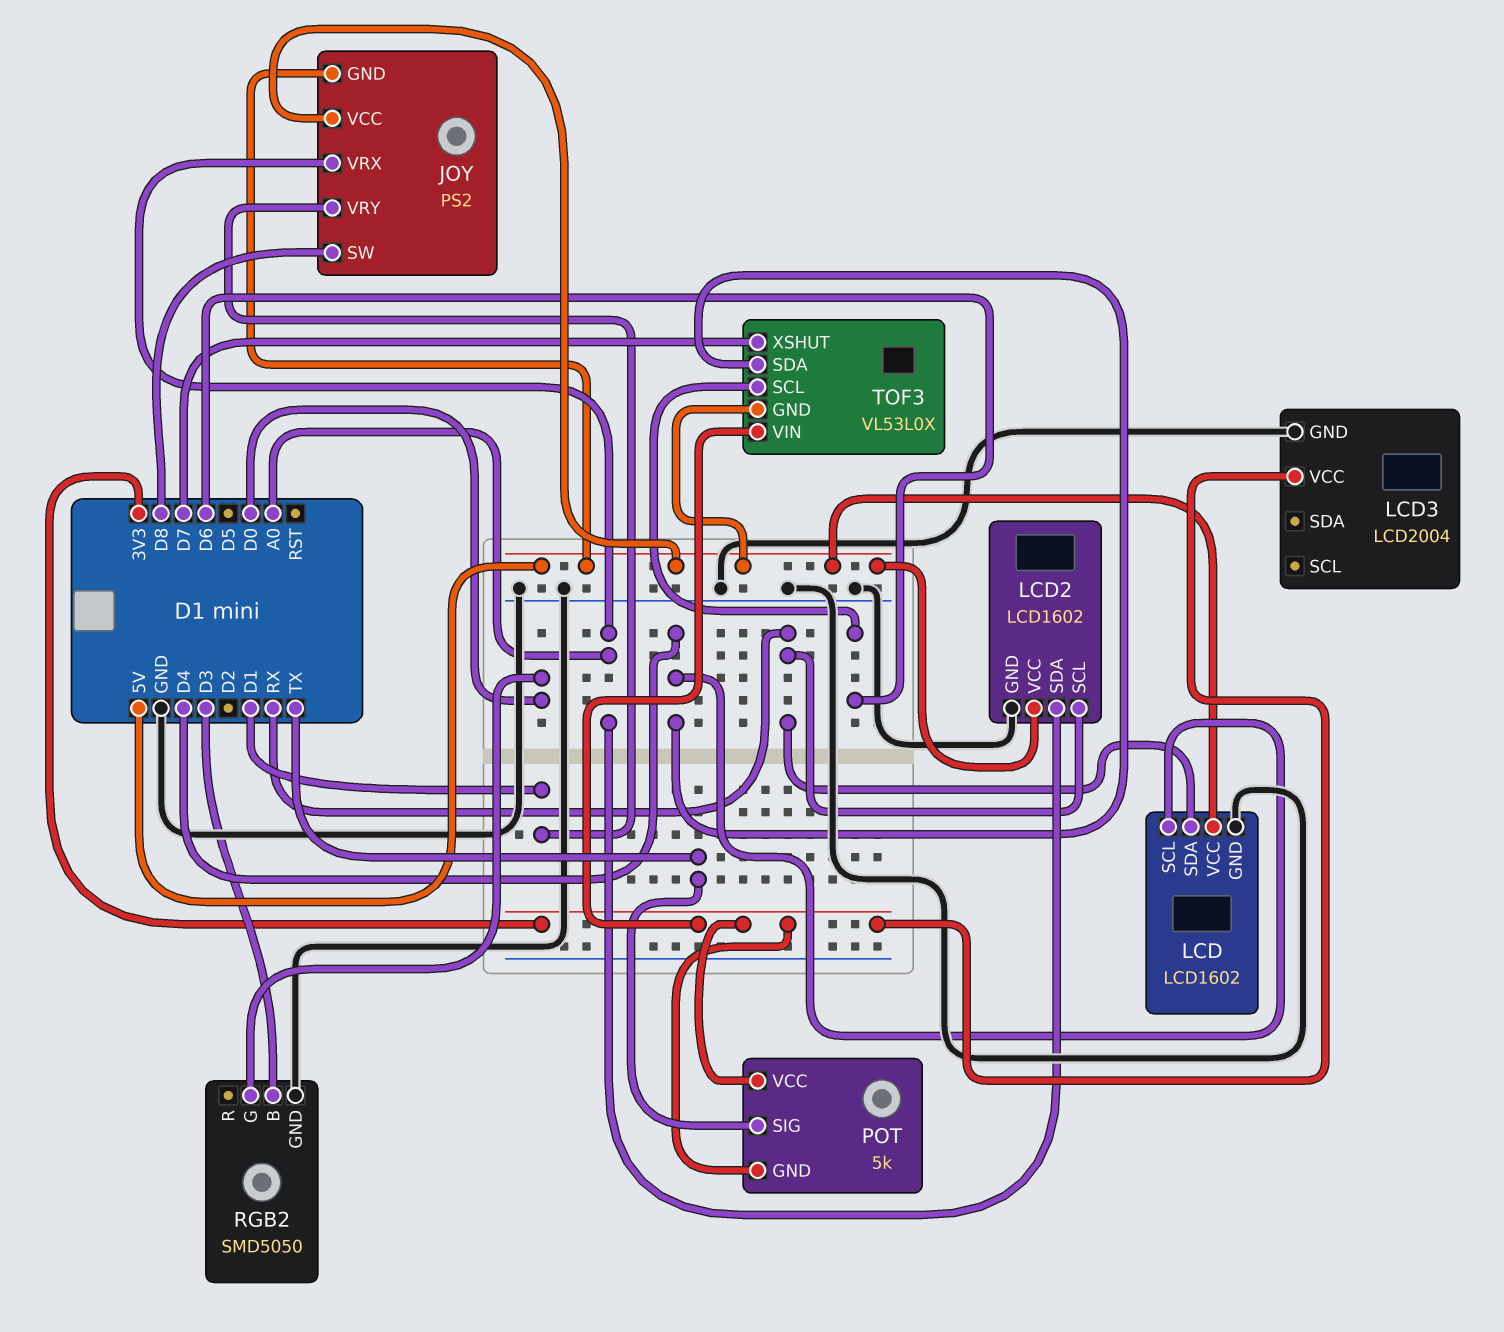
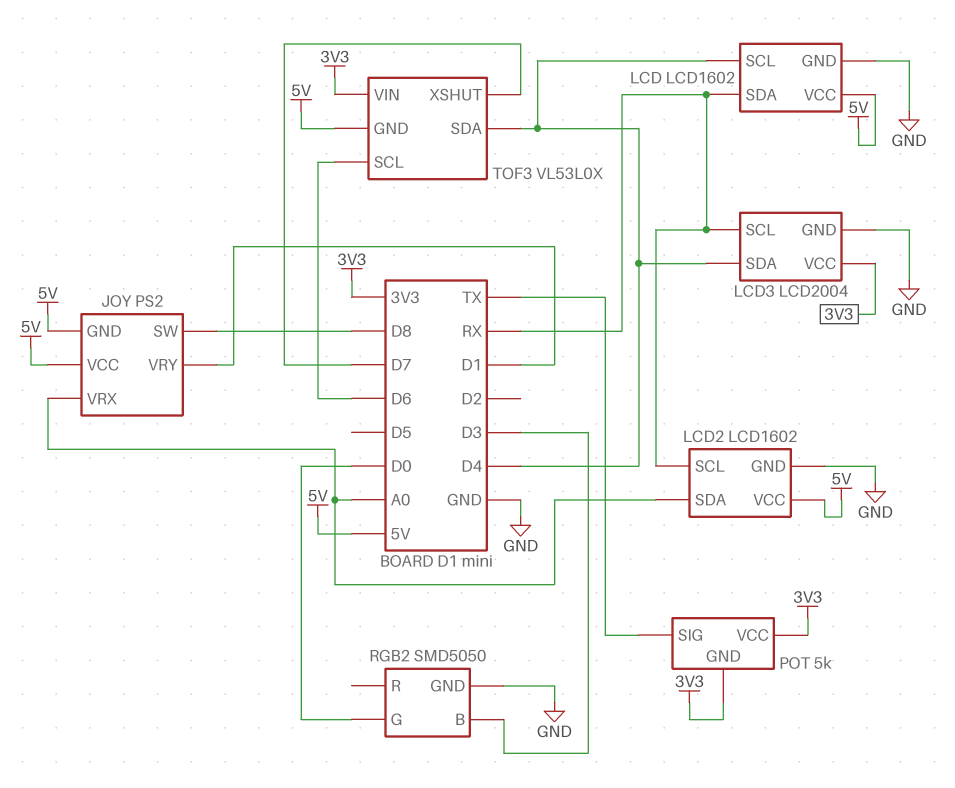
LCD3 pin SCL: none -> RX
LCD3 pin SDA: none -> D4

